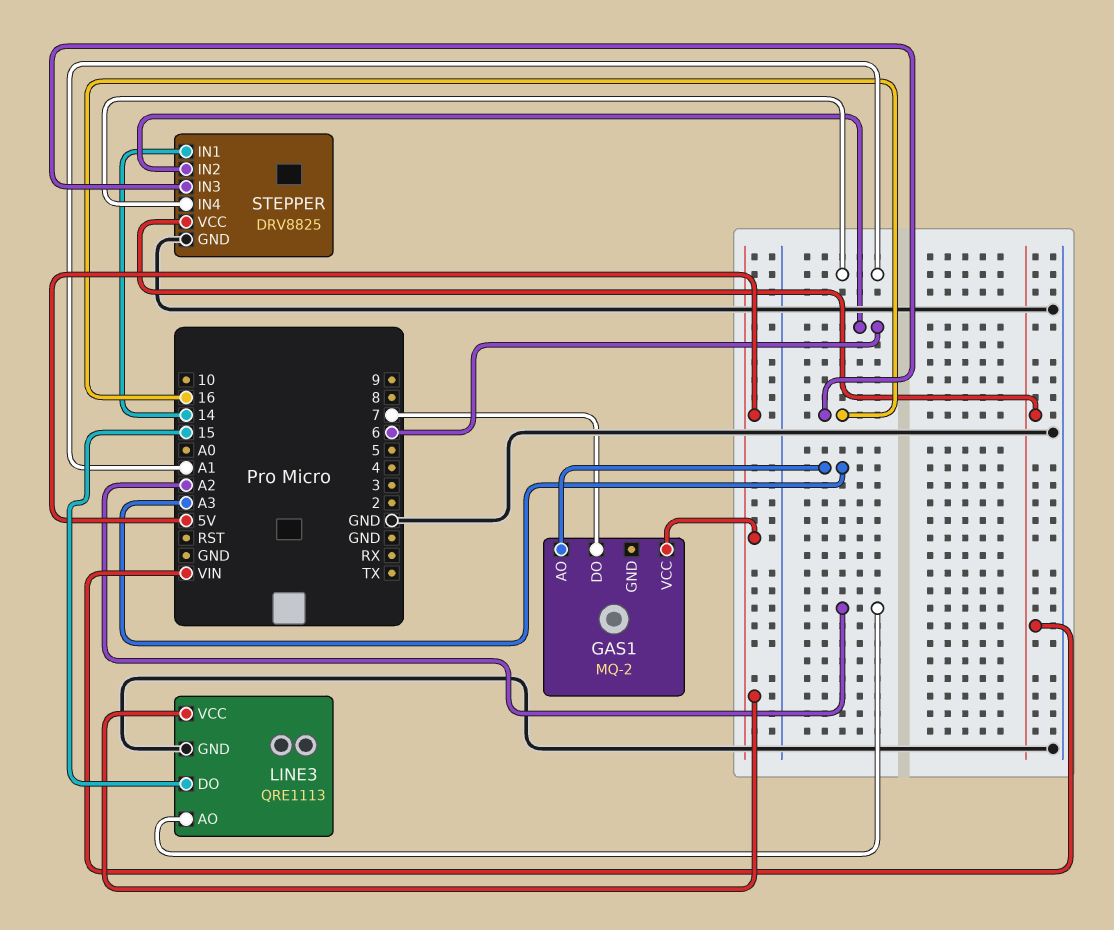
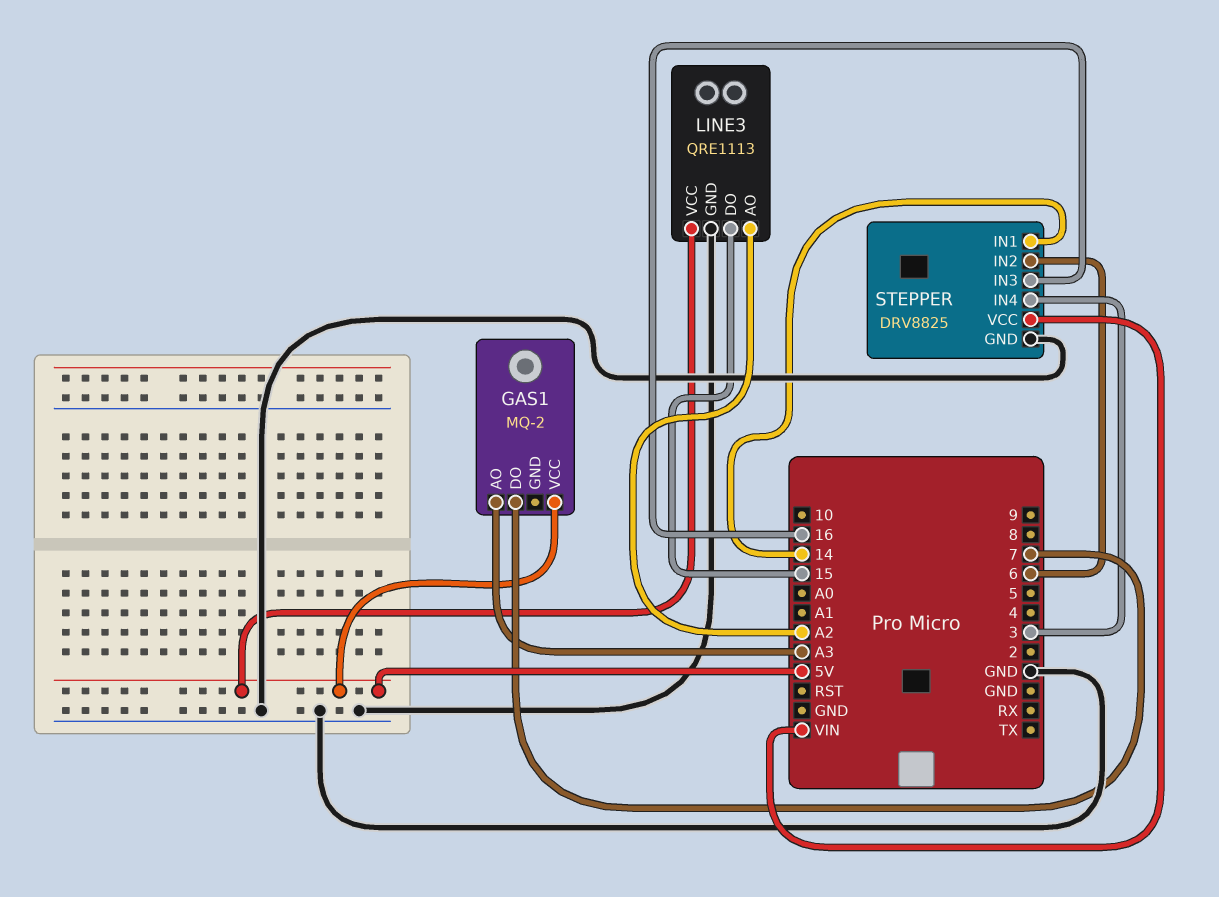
STEPPER pin IN4: A1 -> 3

